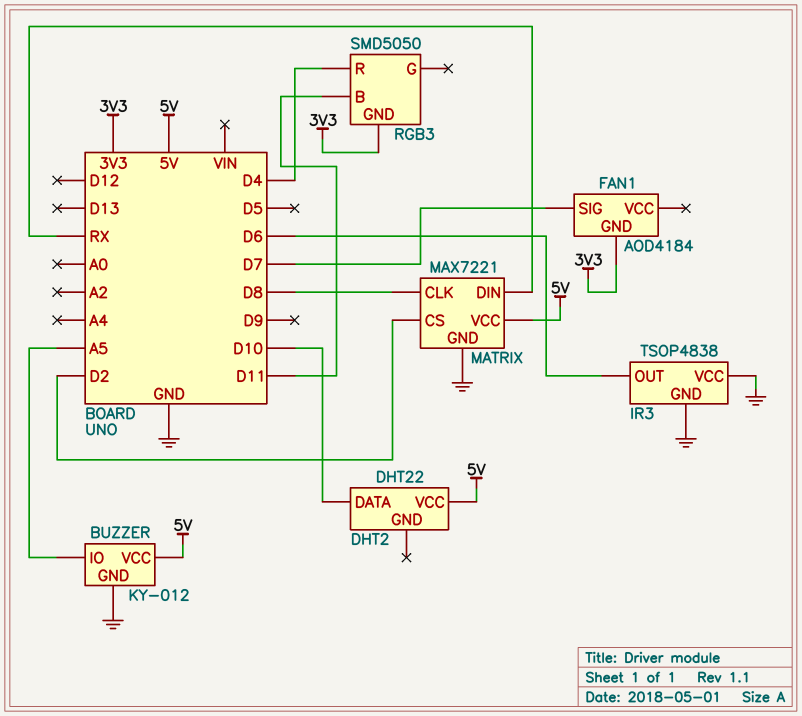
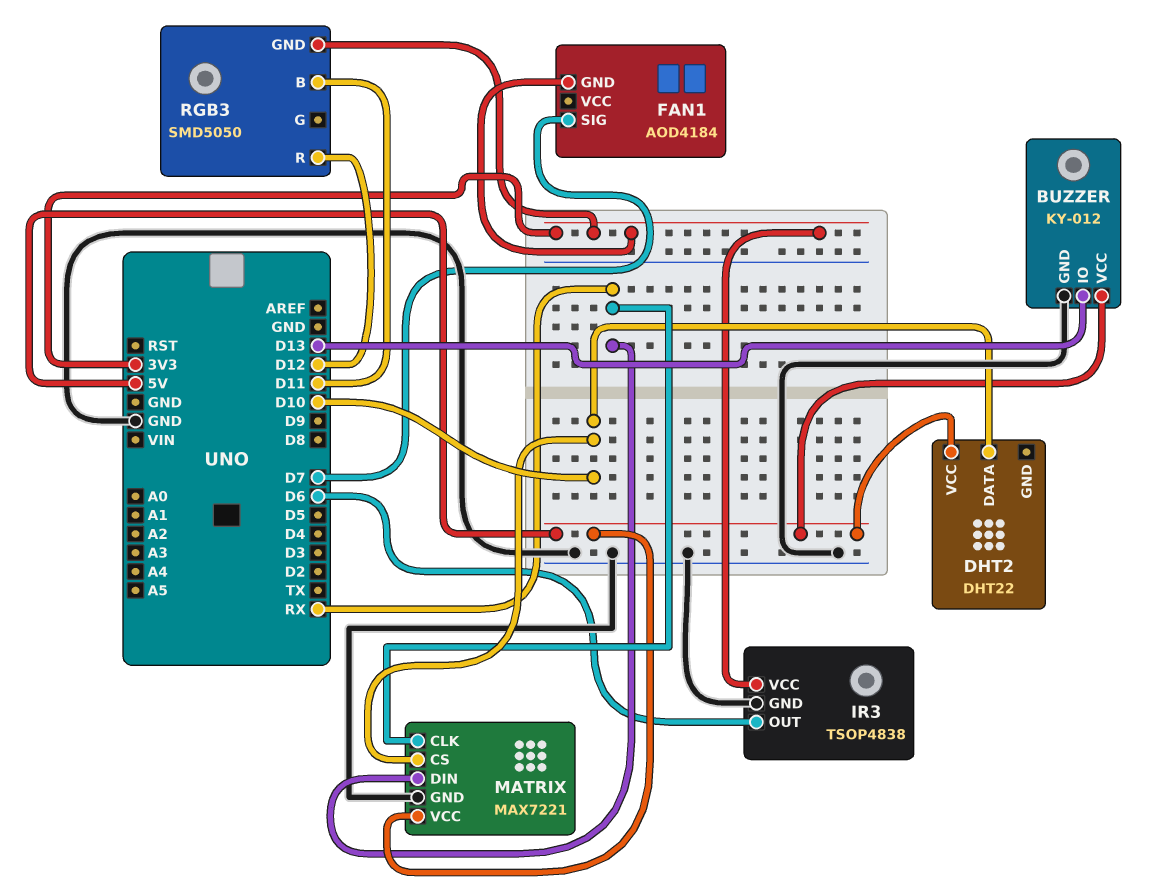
BUZZER pin IO: A5 -> D13
IR3 pin VCC: GND -> 3V3
MATRIX pin CLK: D8 -> RX
MATRIX pin CS: D2 -> D10
RGB3 pin R: D4 -> D12

